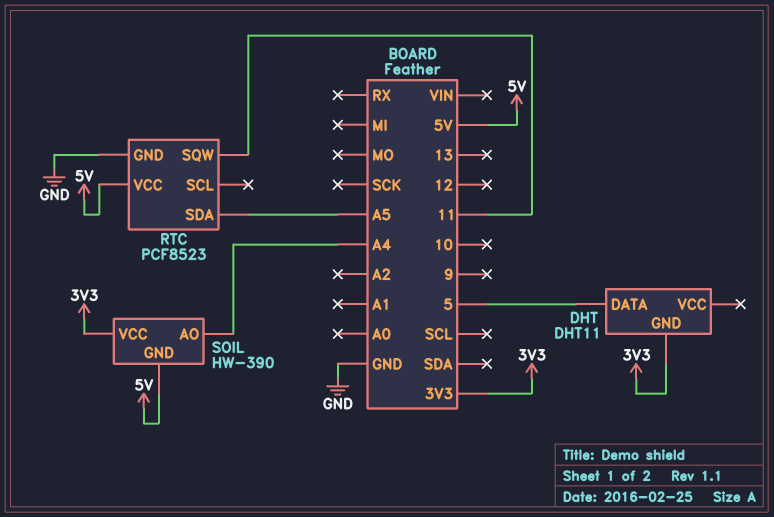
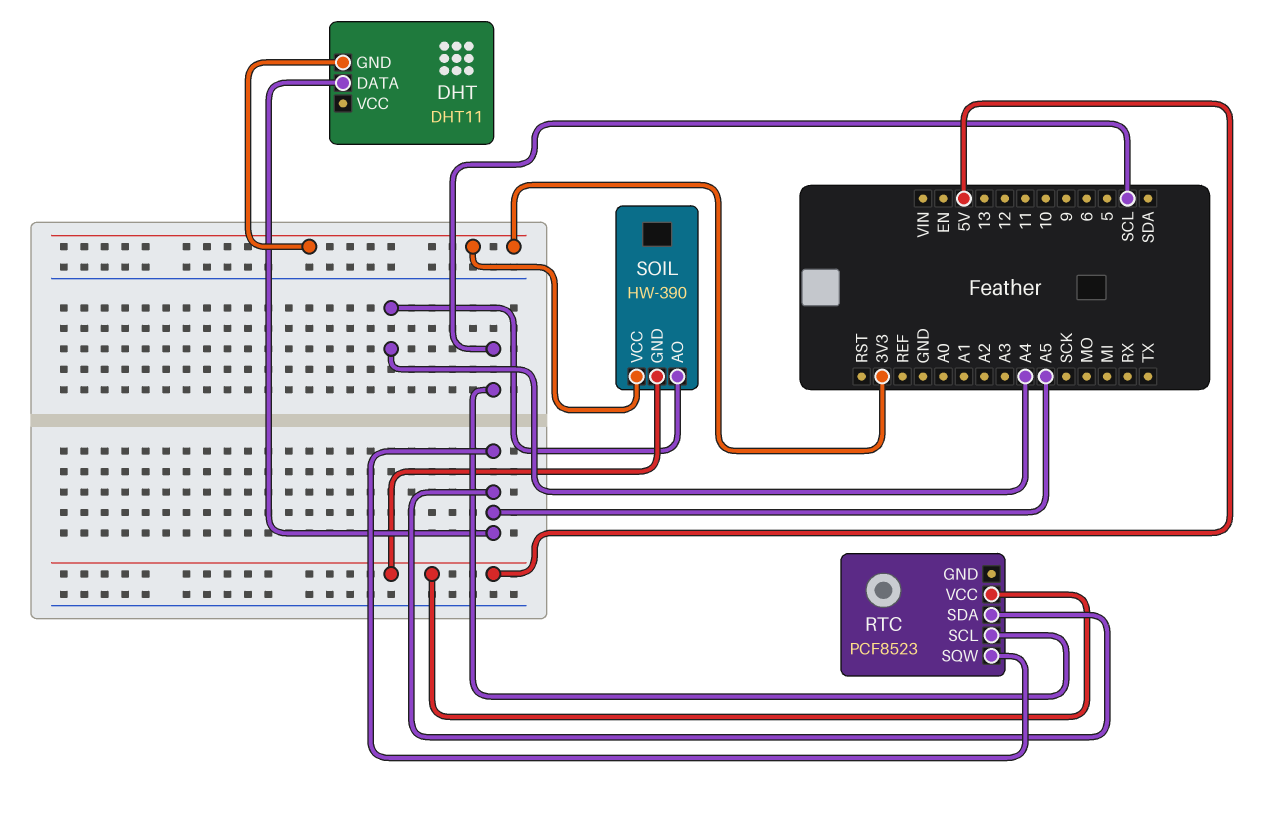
DHT pin DATA: 5 -> A5
RTC pin GND: GND -> none
RTC pin SCL: none -> SCL
RTC pin SQW: 11 -> A5

